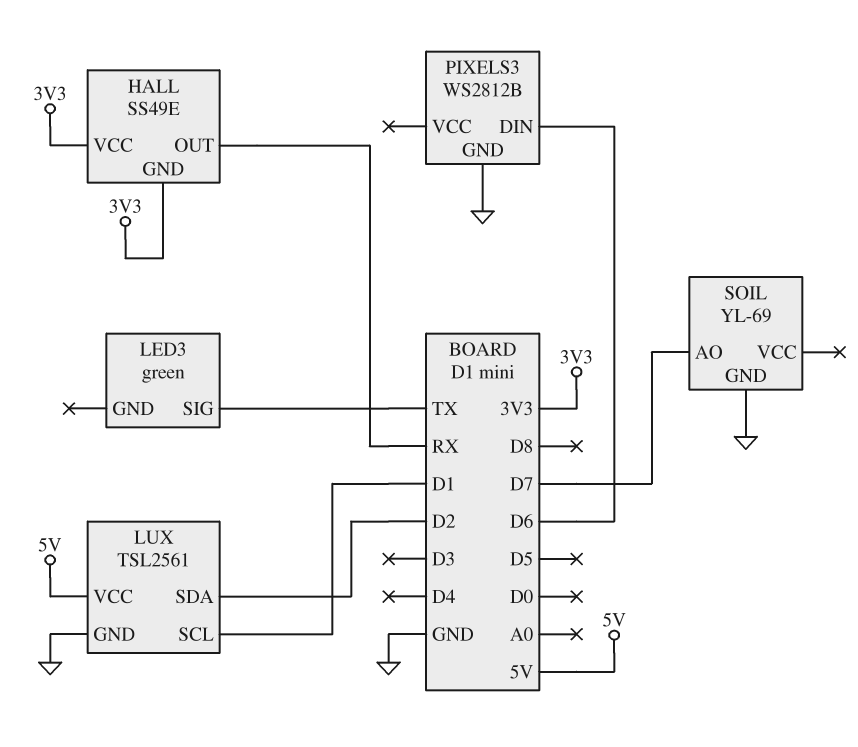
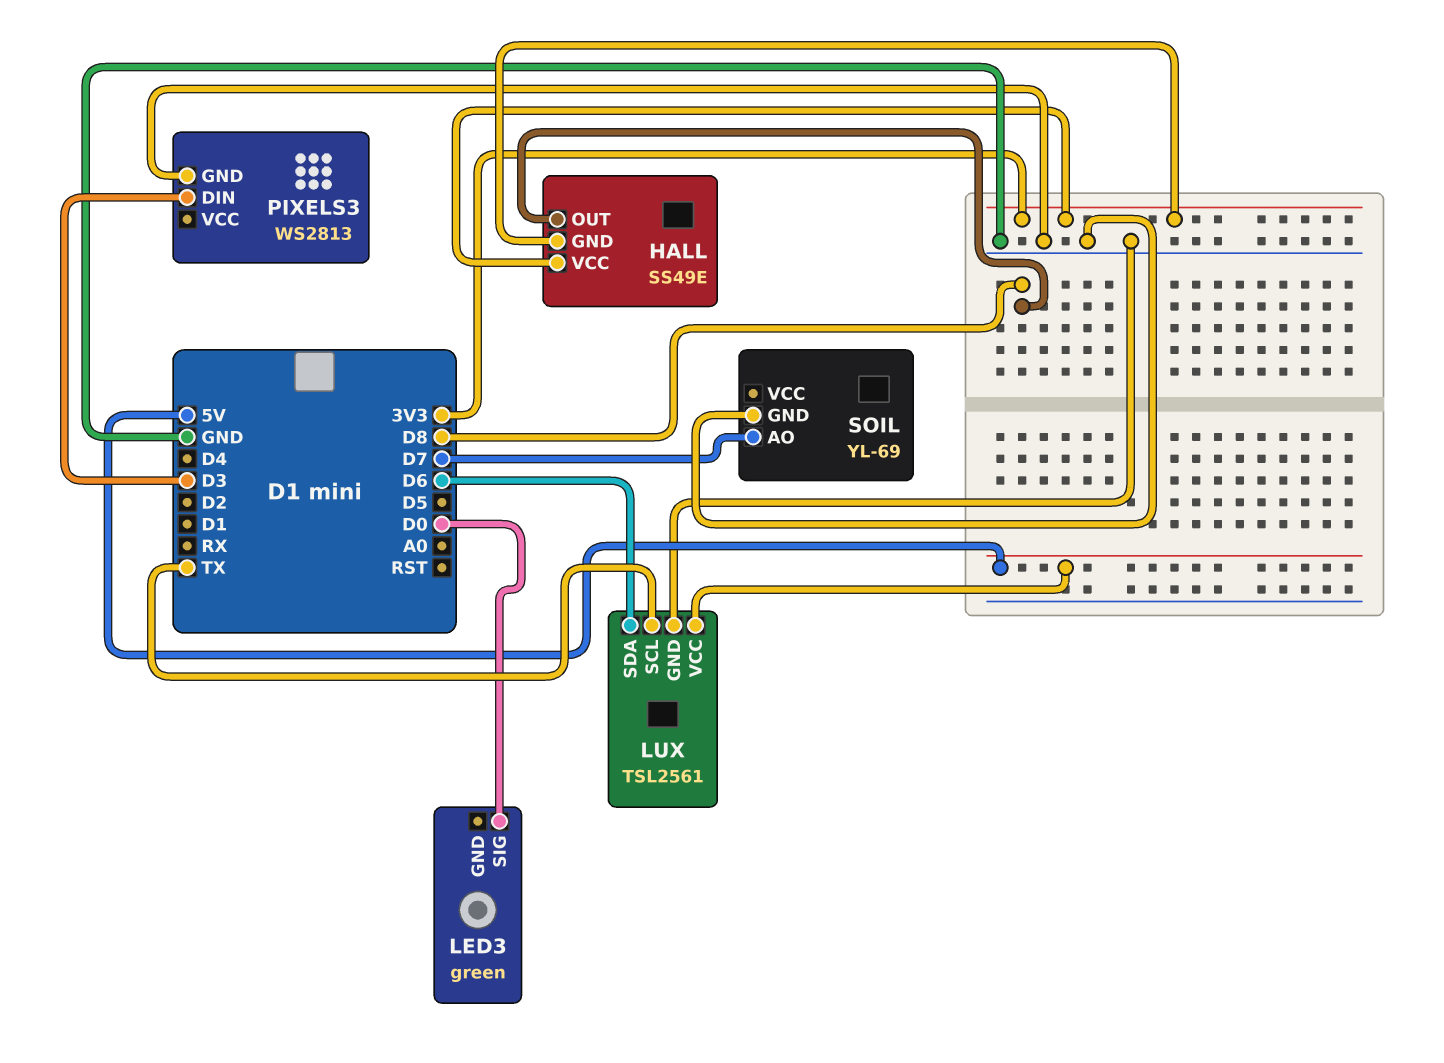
HALL pin OUT: RX -> D8
LED3 pin SIG: TX -> D0
LUX pin SCL: D1 -> TX
LUX pin SDA: D2 -> D6
PIXELS3: WS2812B -> WS2813
PIXELS3 pin DIN: D6 -> D3

